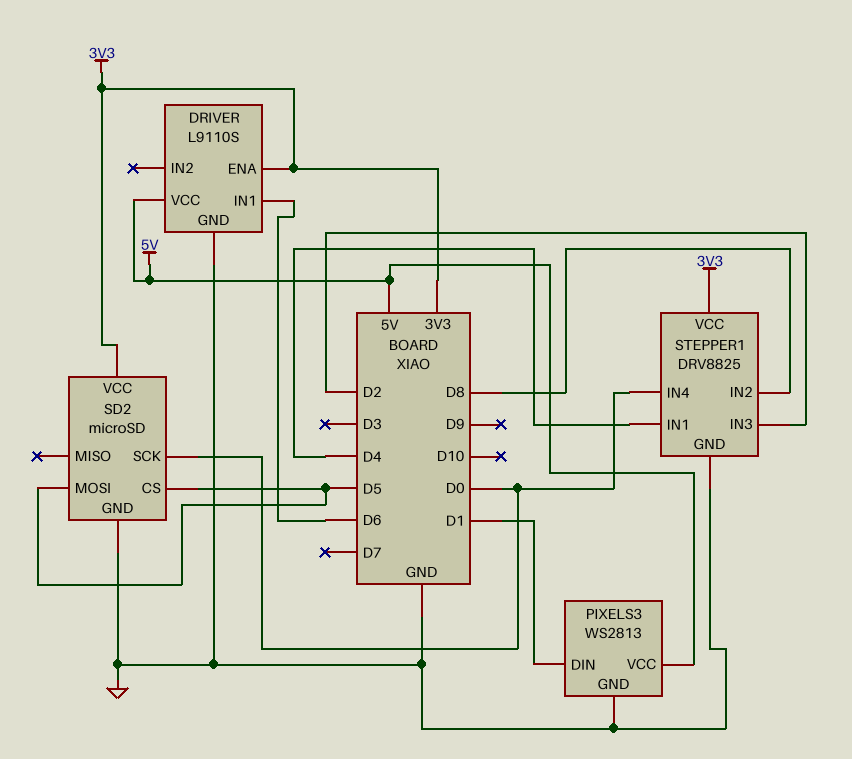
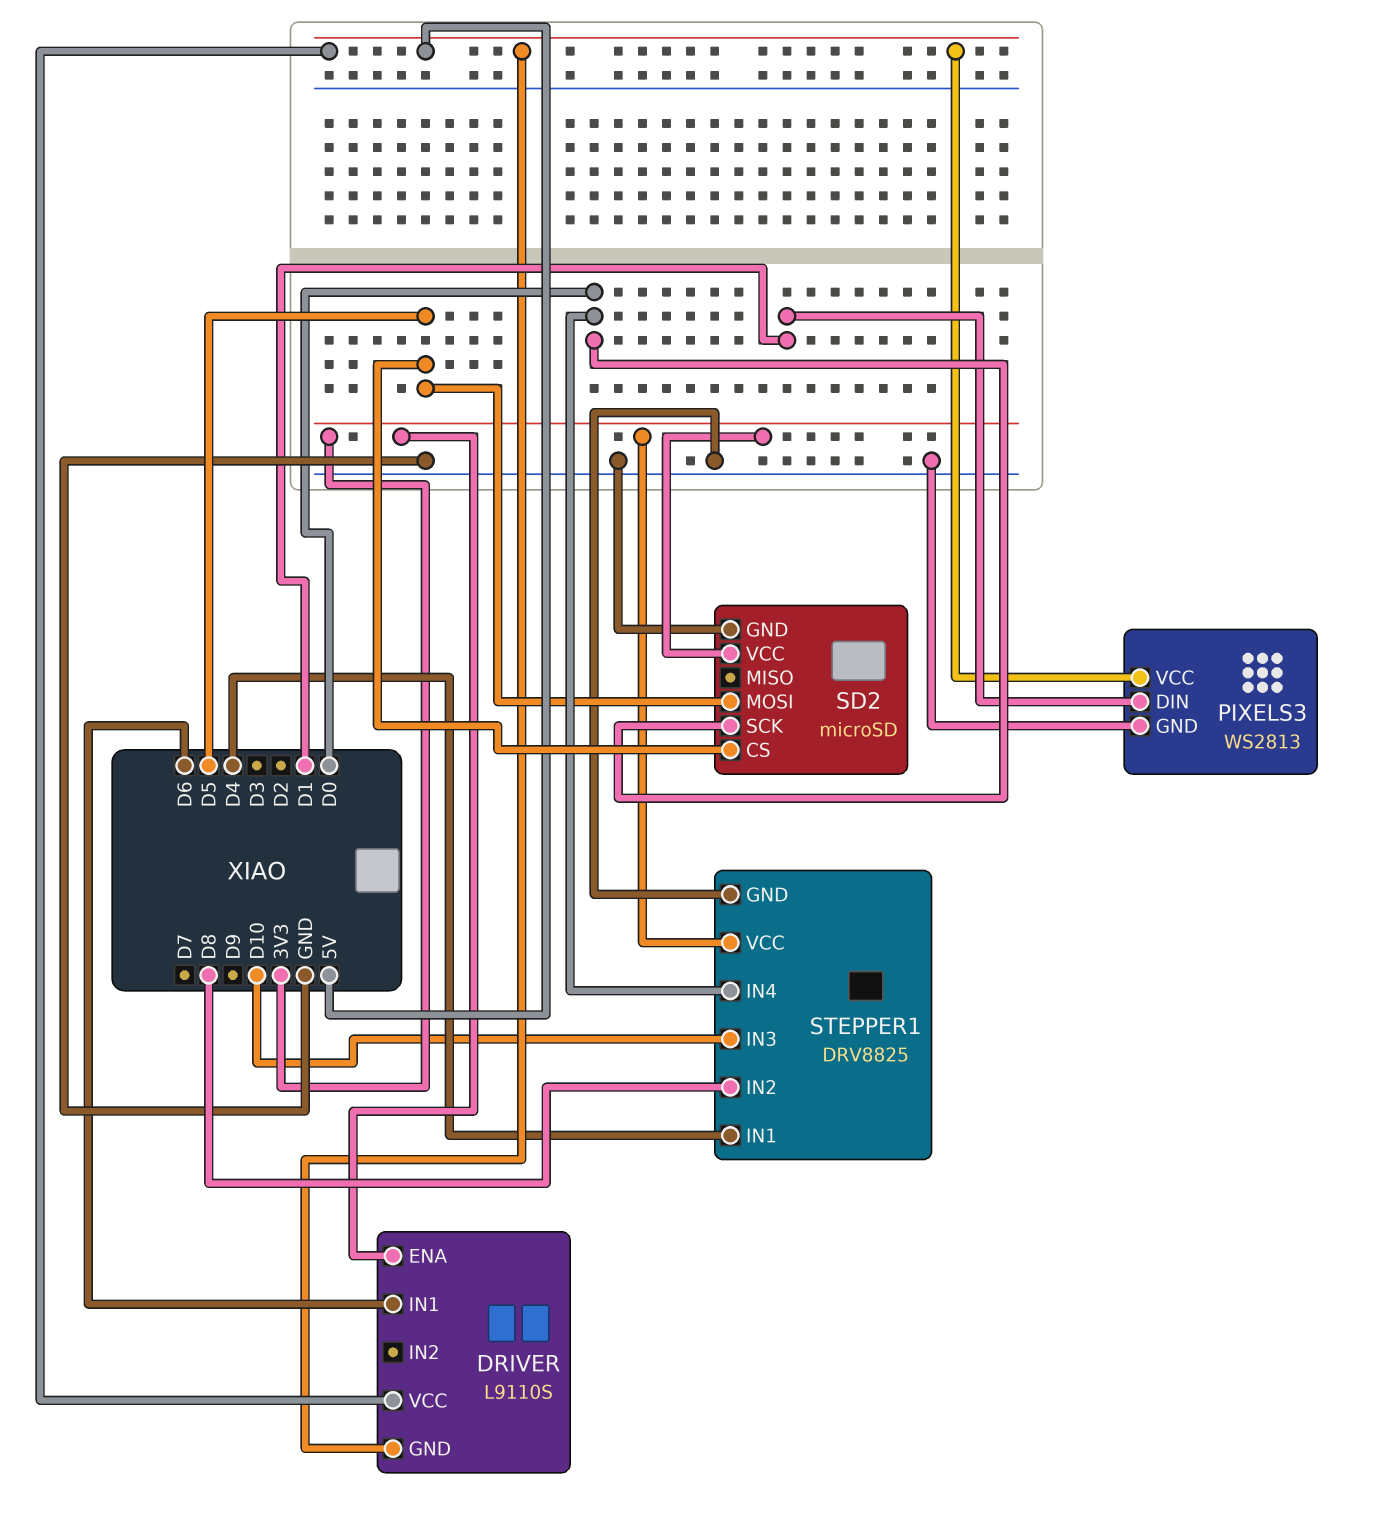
DRIVER pin GND: GND -> 5V
STEPPER1 pin IN3: D2 -> D10

